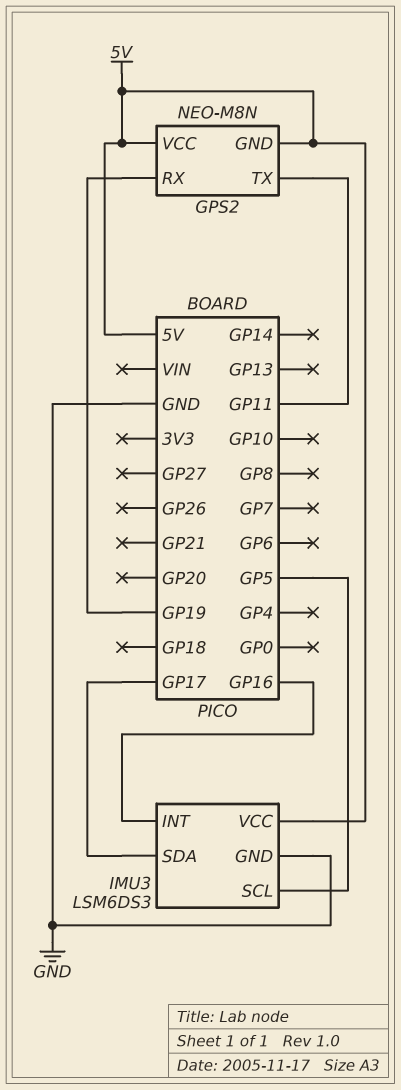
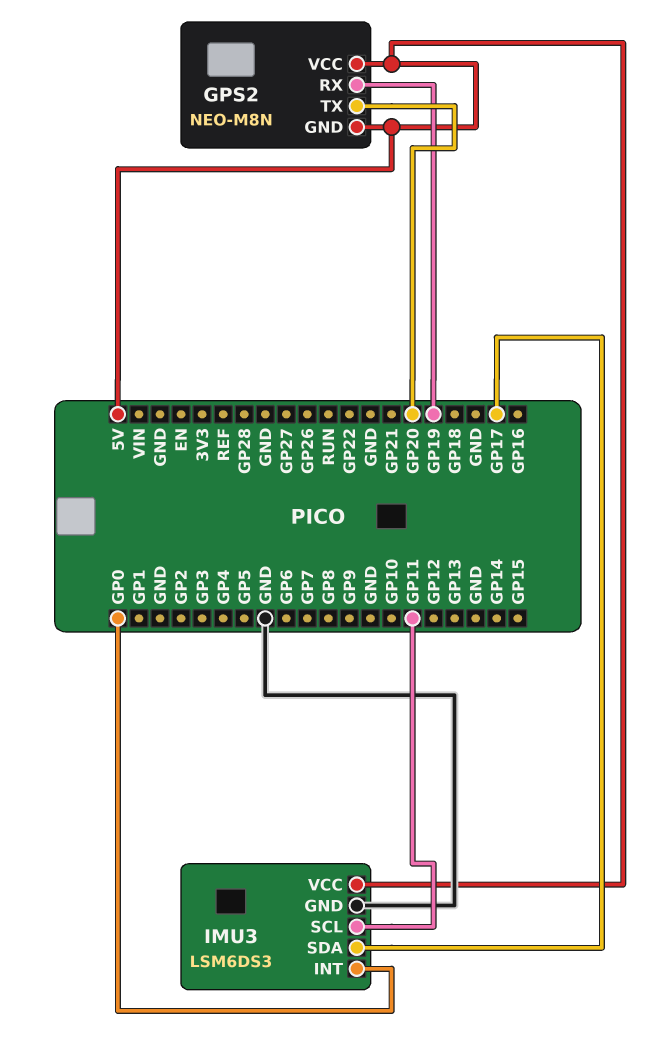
GPS2 pin TX: GP11 -> GP20
IMU3 pin INT: GP16 -> GP0
IMU3 pin SCL: GP5 -> GP11

